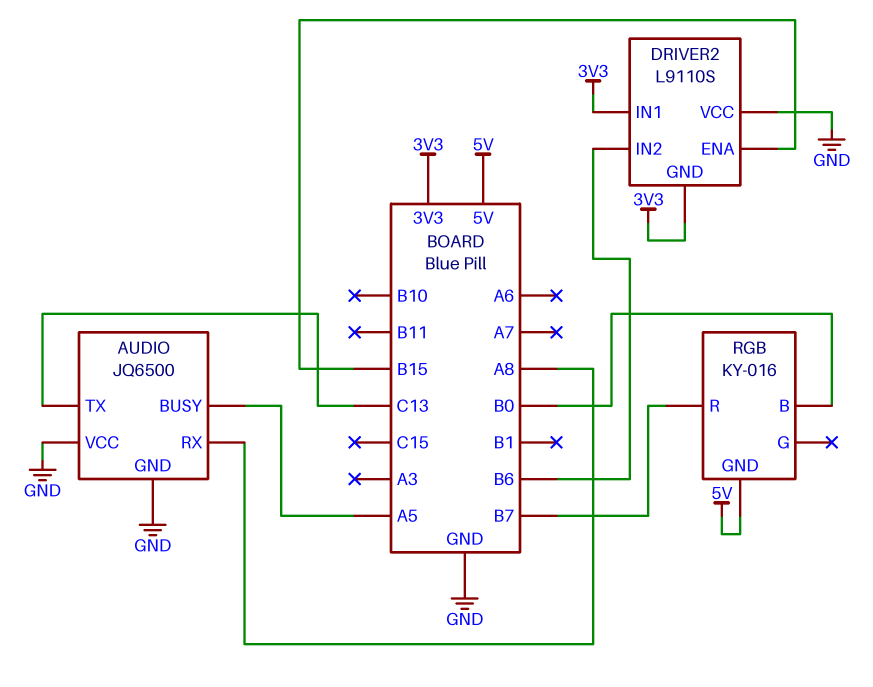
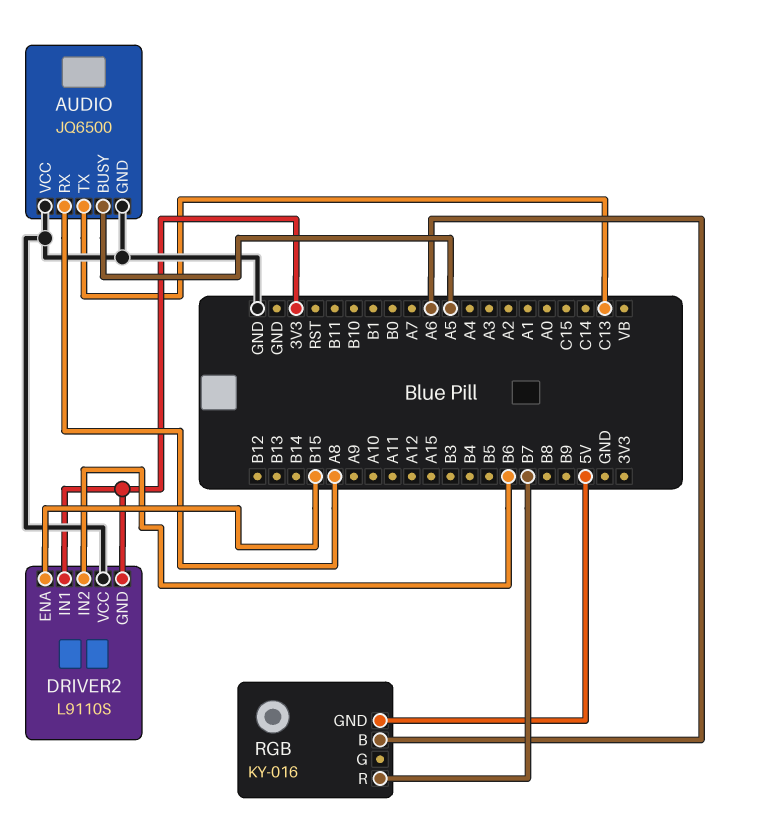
RGB pin B: B0 -> A6

